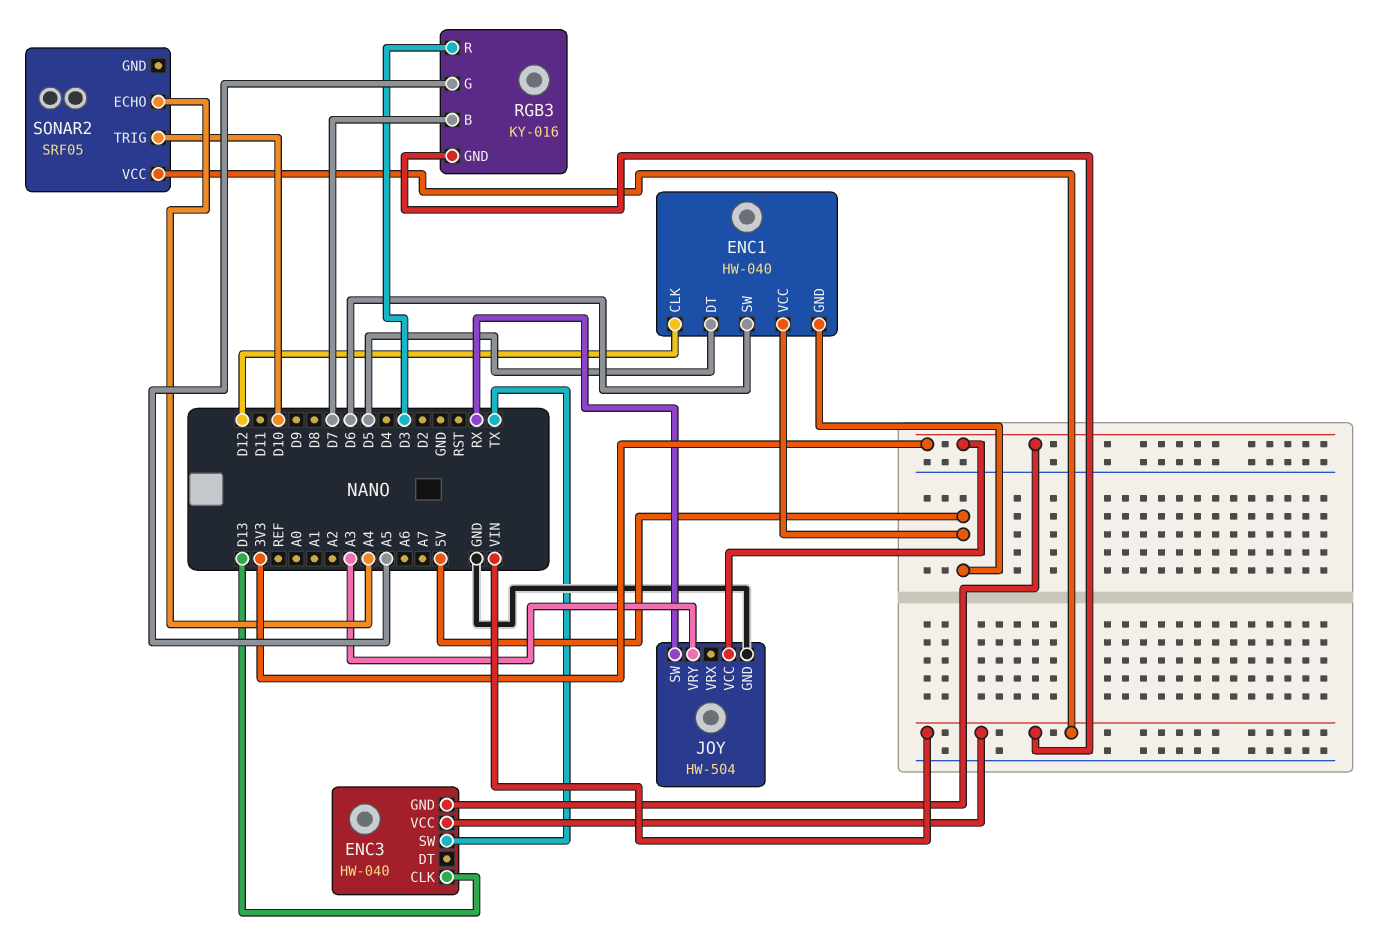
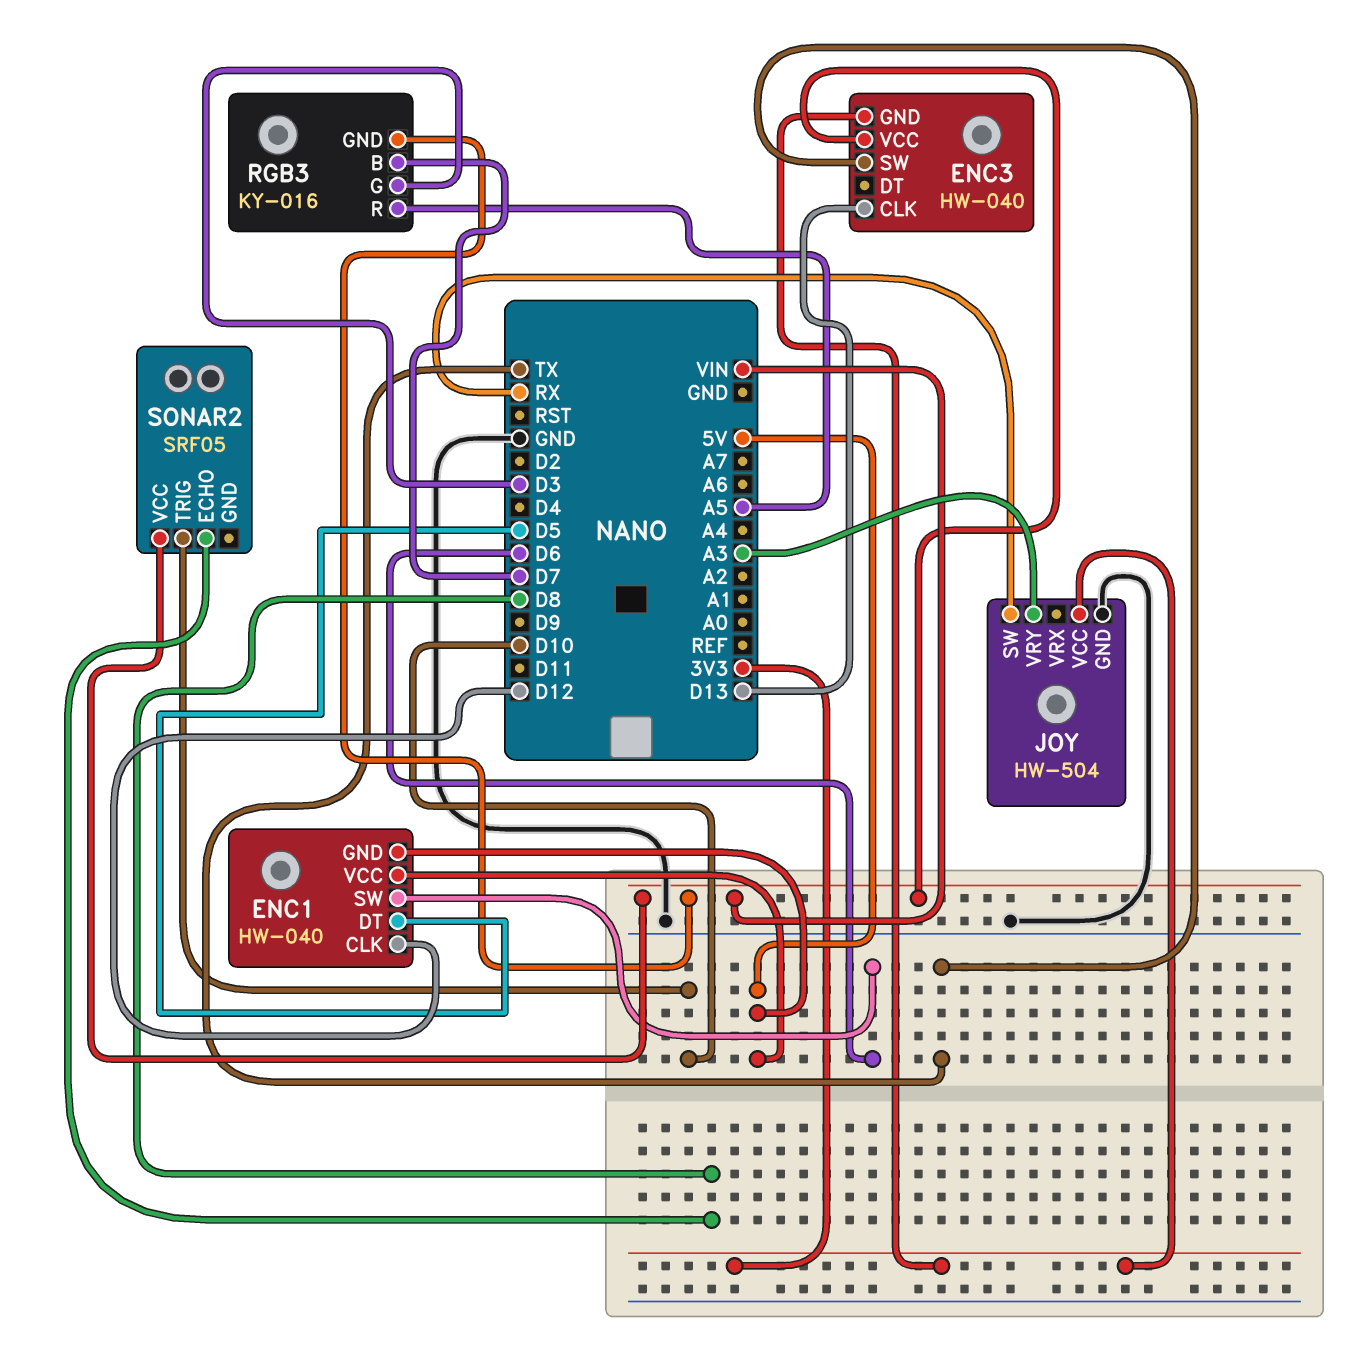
RGB3 pin G: A5 -> D3
RGB3 pin R: D3 -> A5
SONAR2 pin ECHO: A4 -> D8

